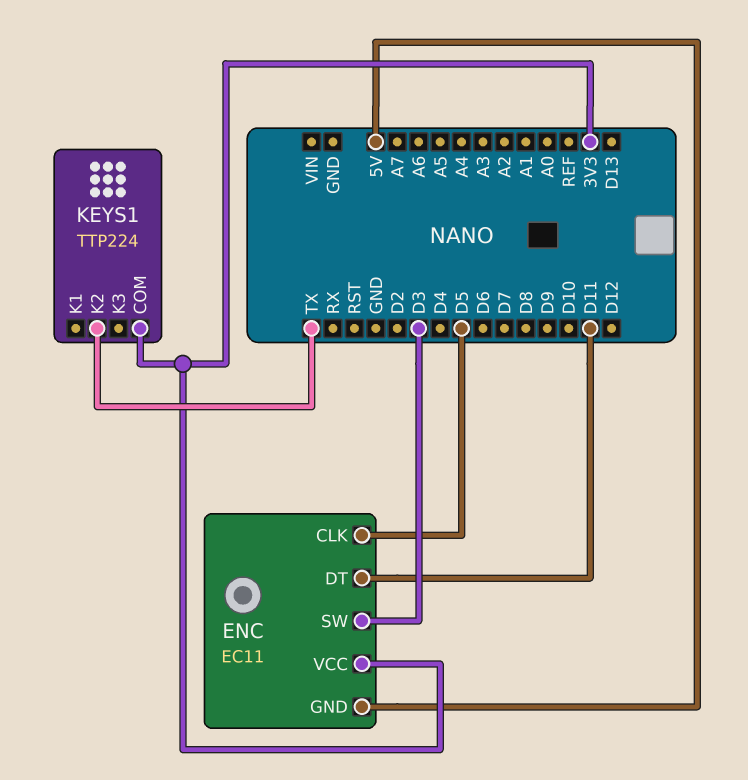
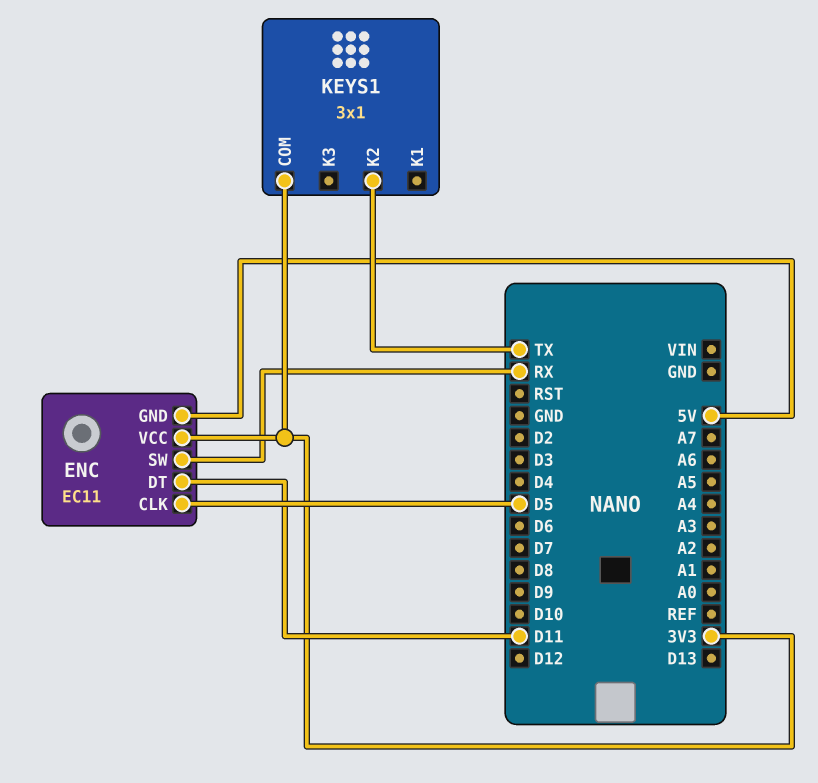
ENC pin SW: D3 -> RX
KEYS1: TTP224 -> 3x1

